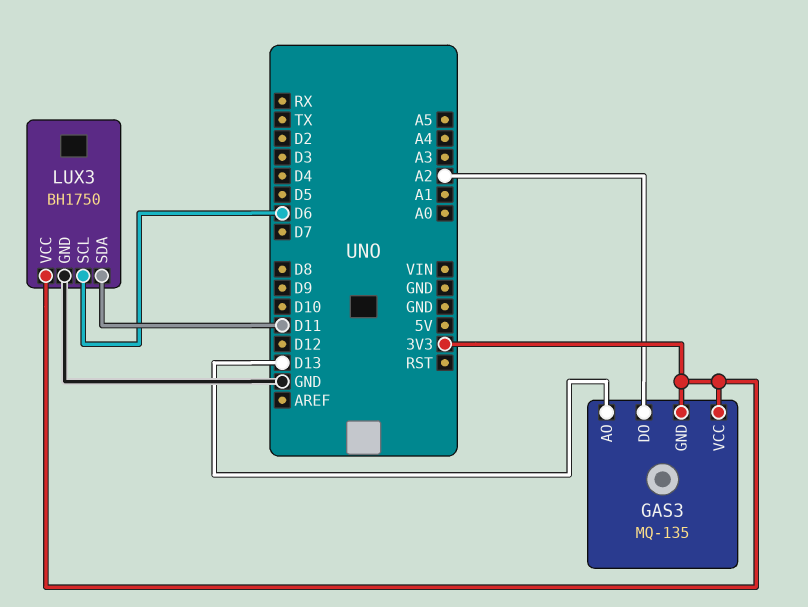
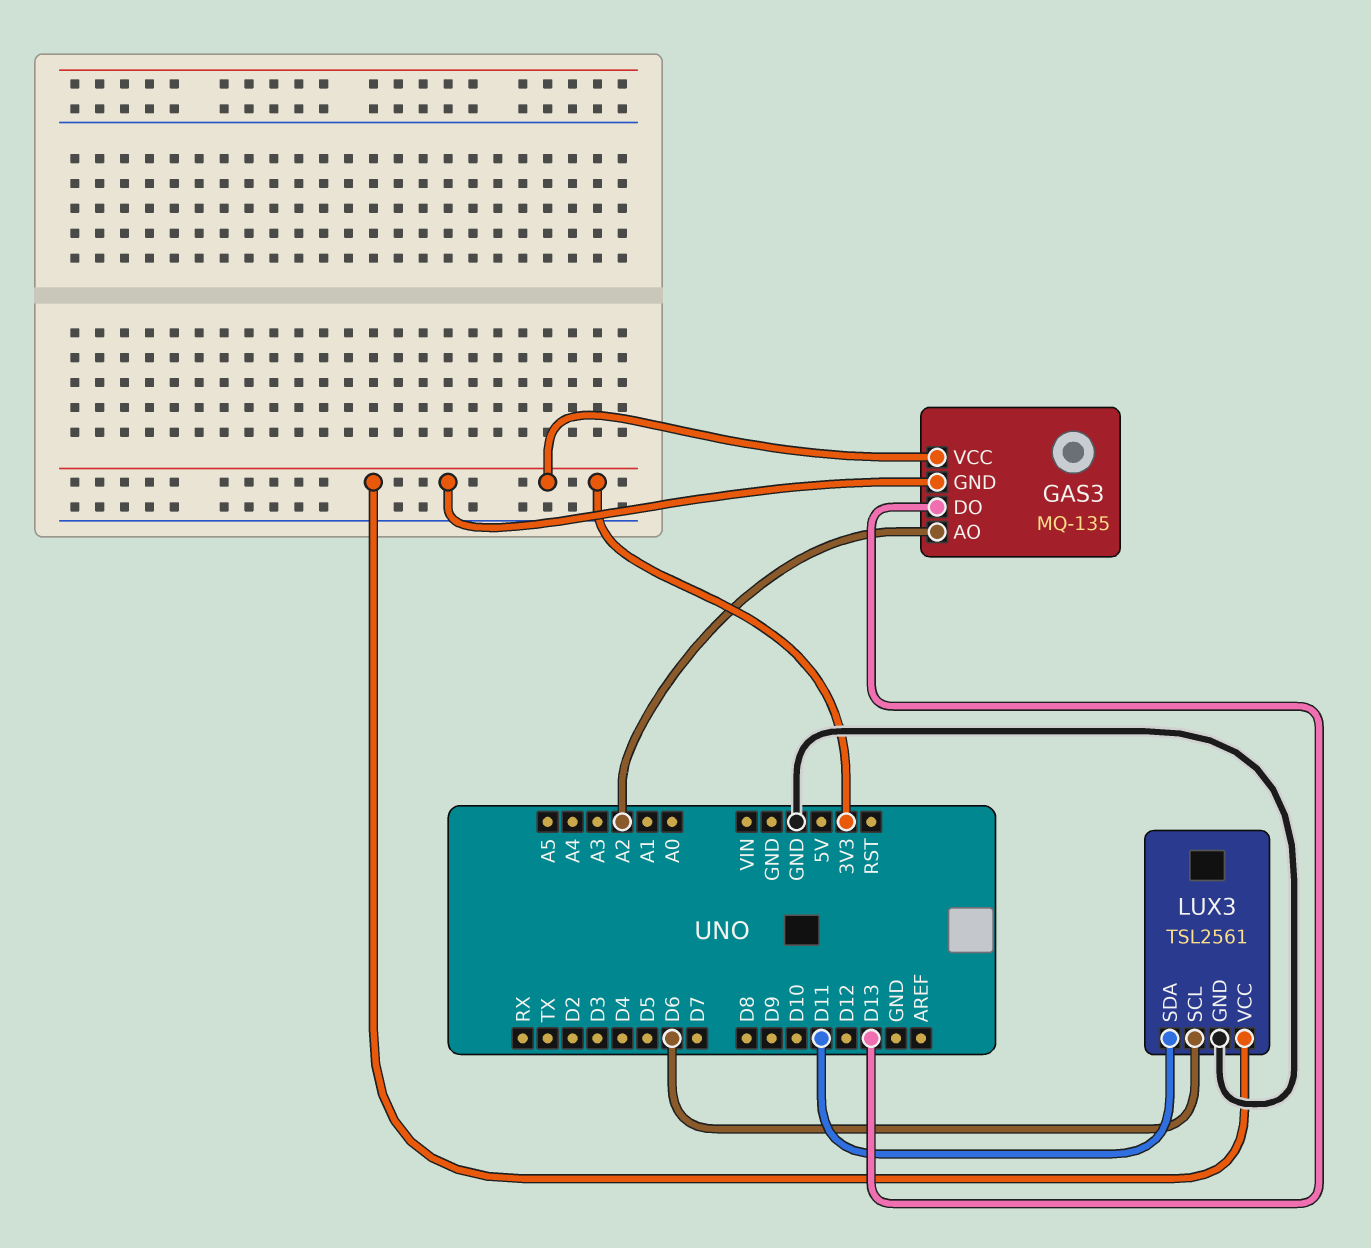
GAS3 pin AO: D13 -> A2
GAS3 pin DO: A2 -> D13
LUX3: BH1750 -> TSL2561

